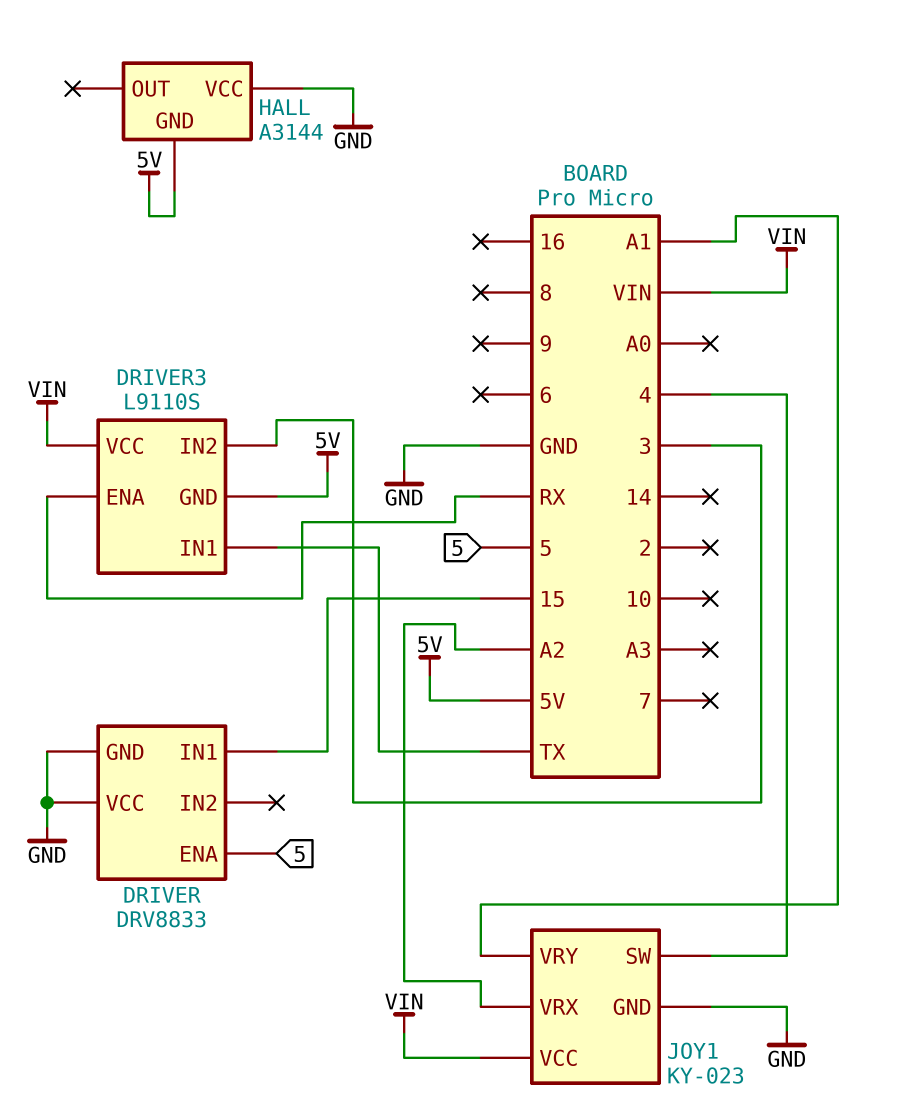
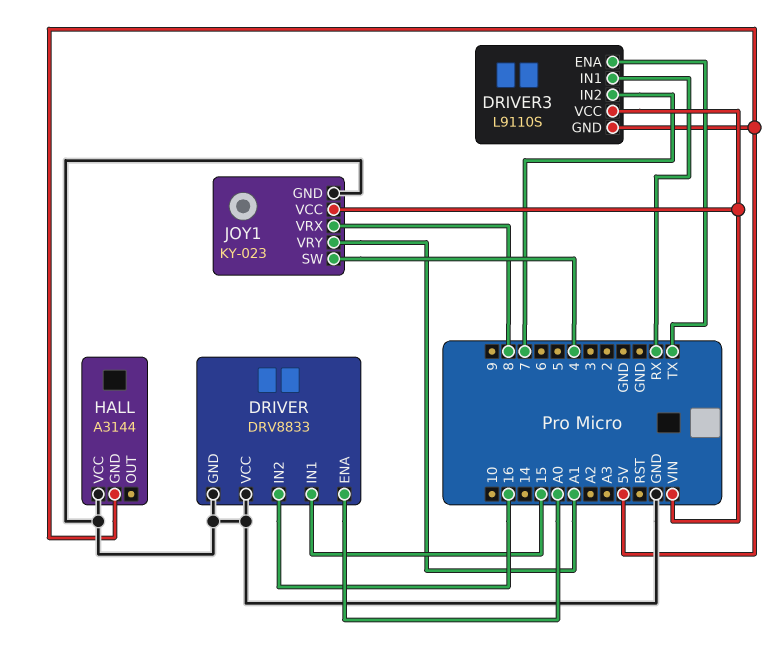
DRIVER pin ENA: 5 -> A0
DRIVER pin IN2: none -> 16
DRIVER3 pin ENA: RX -> TX
DRIVER3 pin IN1: TX -> RX
DRIVER3 pin IN2: 3 -> 7
JOY1 pin VRX: A2 -> 8

